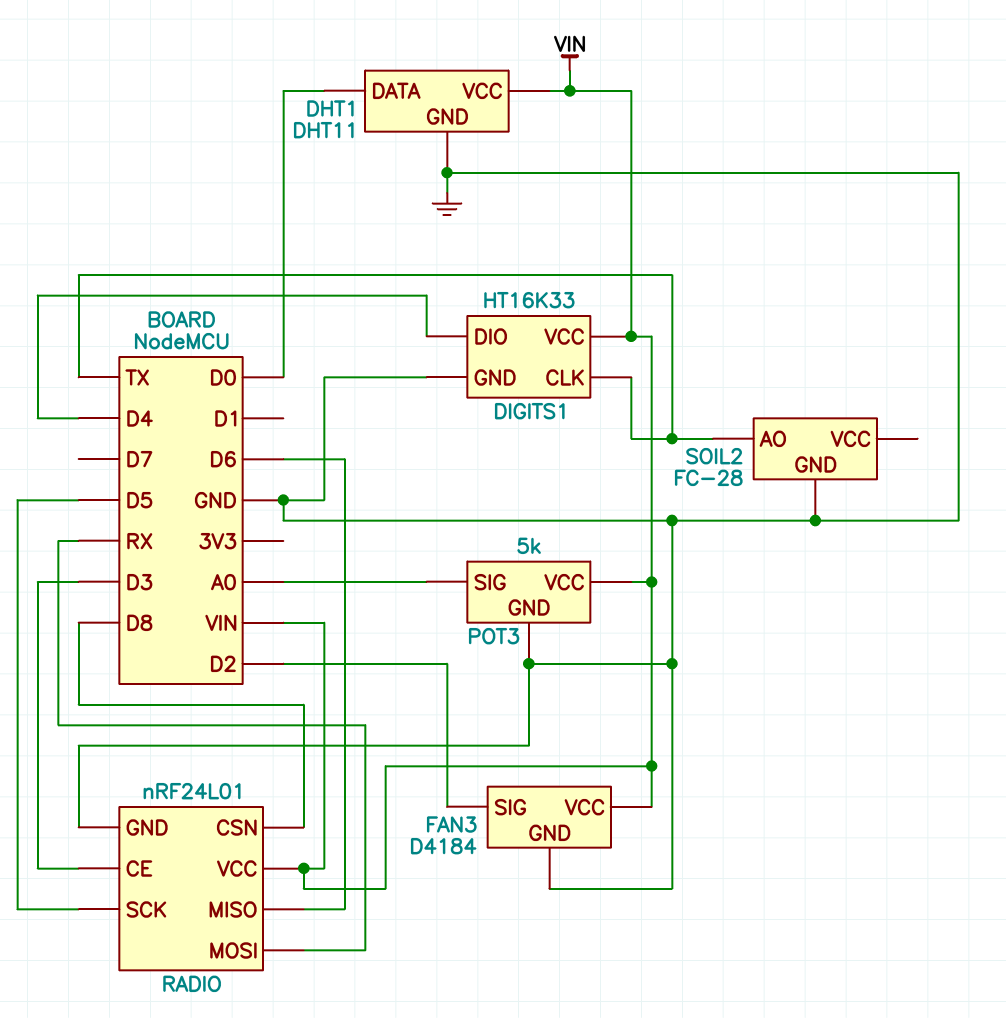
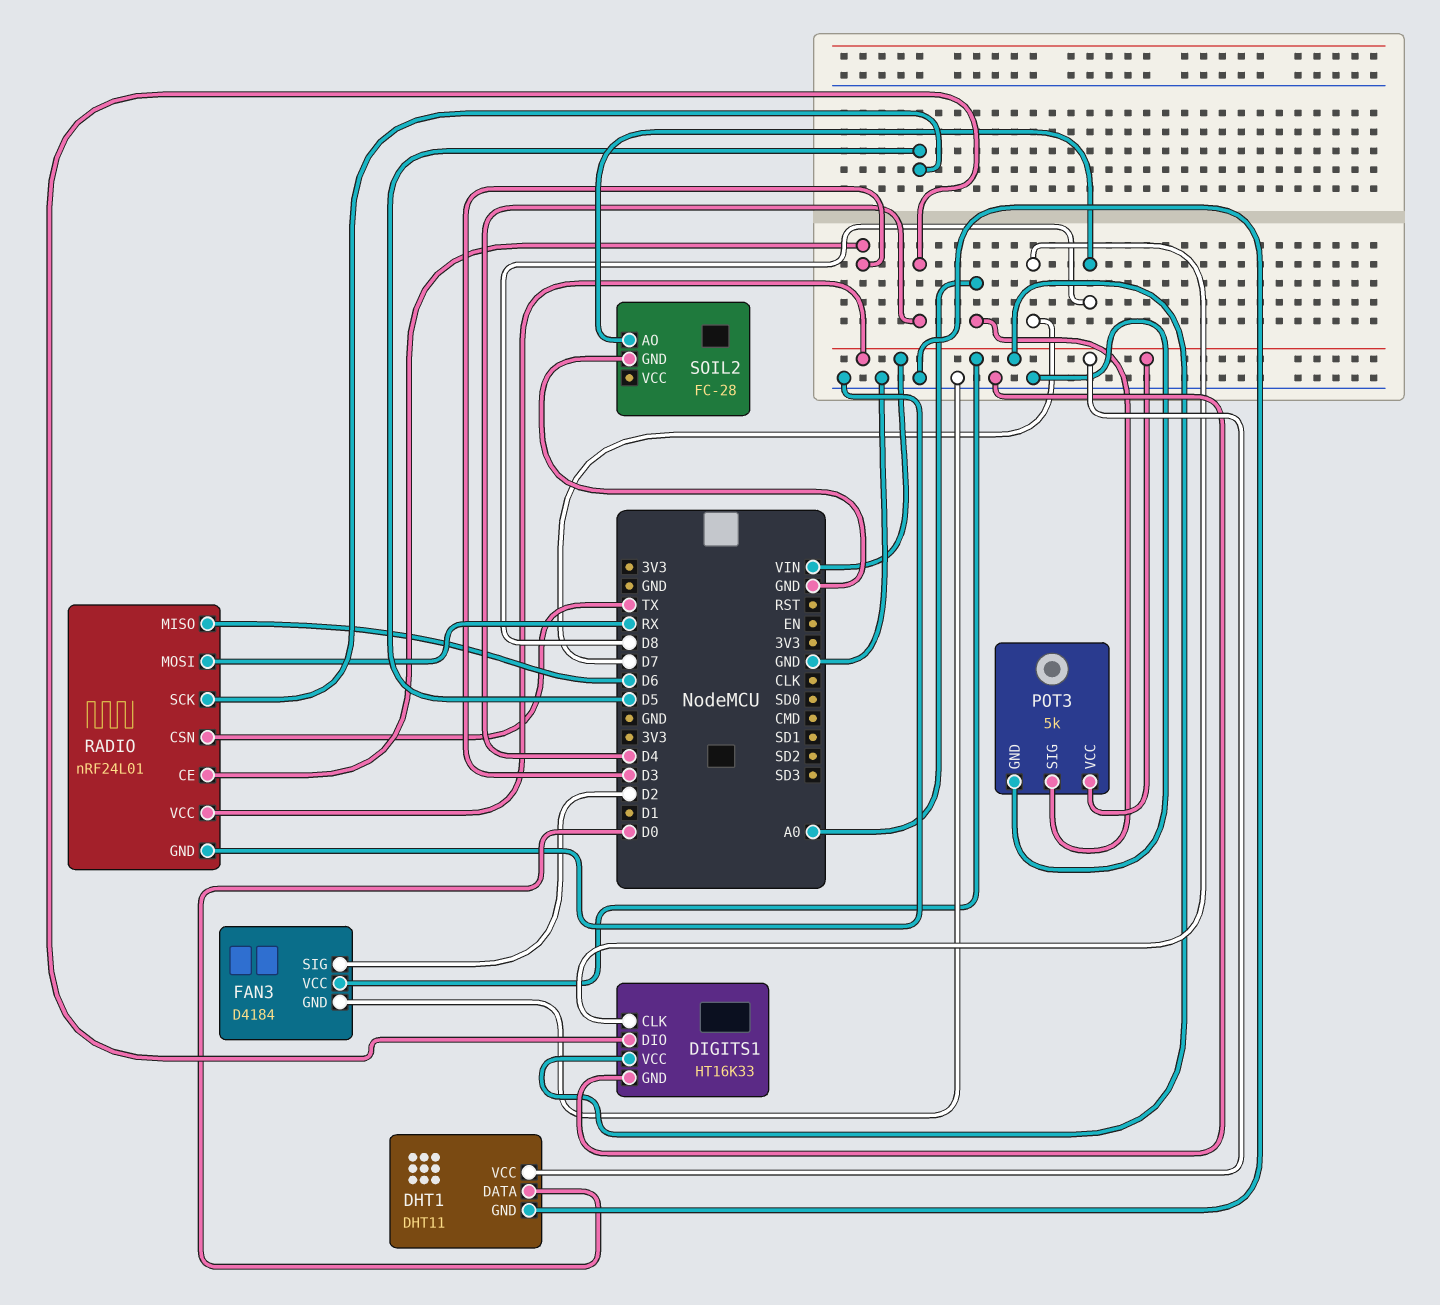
DIGITS1 pin CLK: TX -> D7
RADIO pin CSN: D8 -> TX
SOIL2 pin AO: TX -> D8

